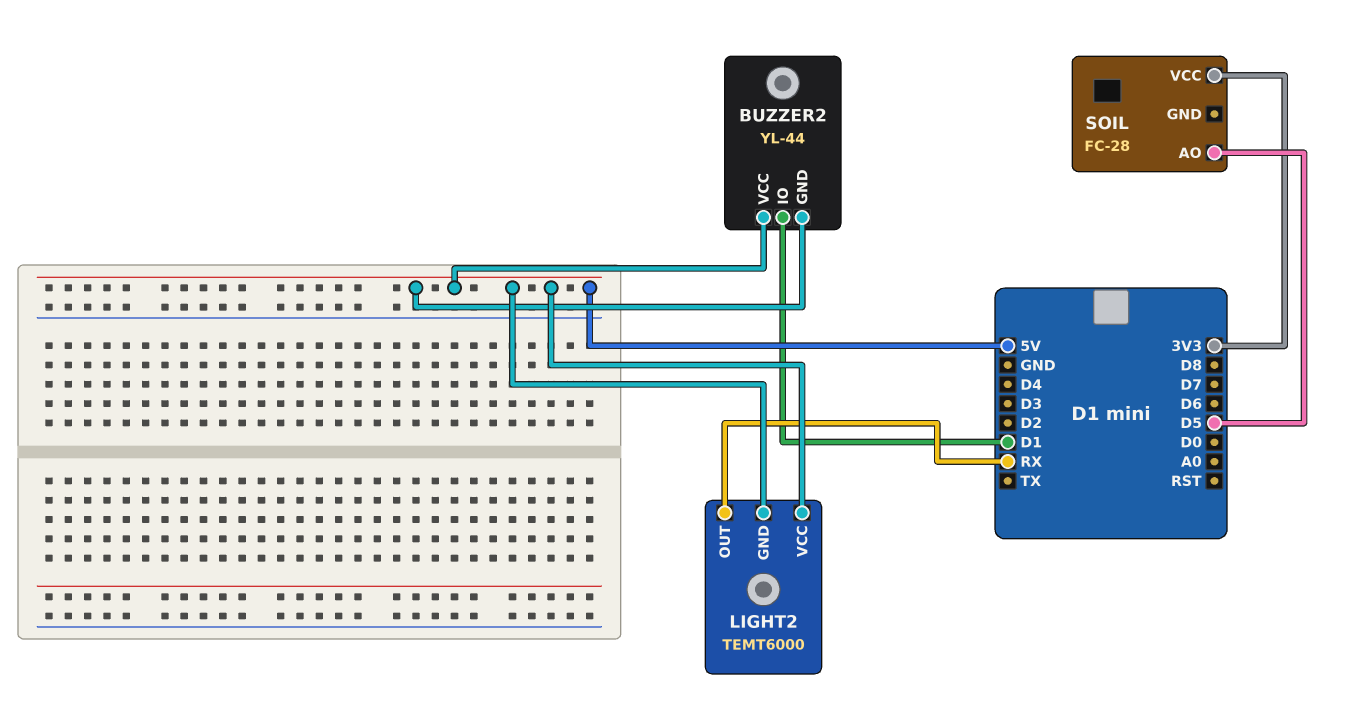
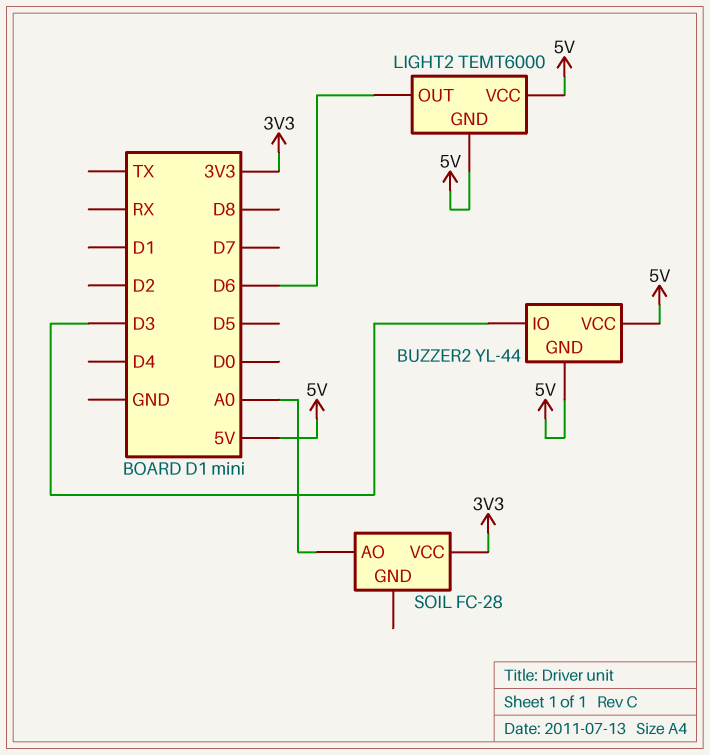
BUZZER2 pin IO: D1 -> D3
LIGHT2 pin OUT: RX -> D6
SOIL pin AO: D5 -> A0

